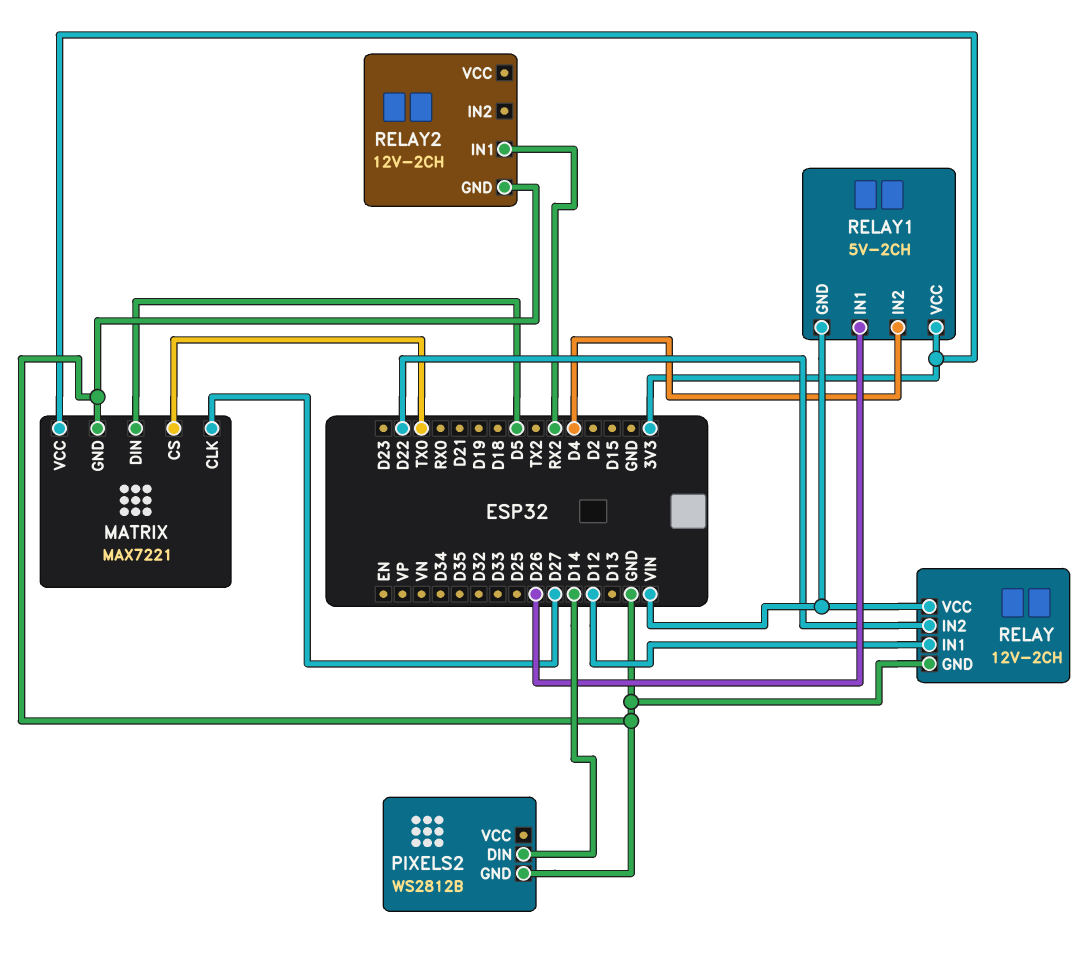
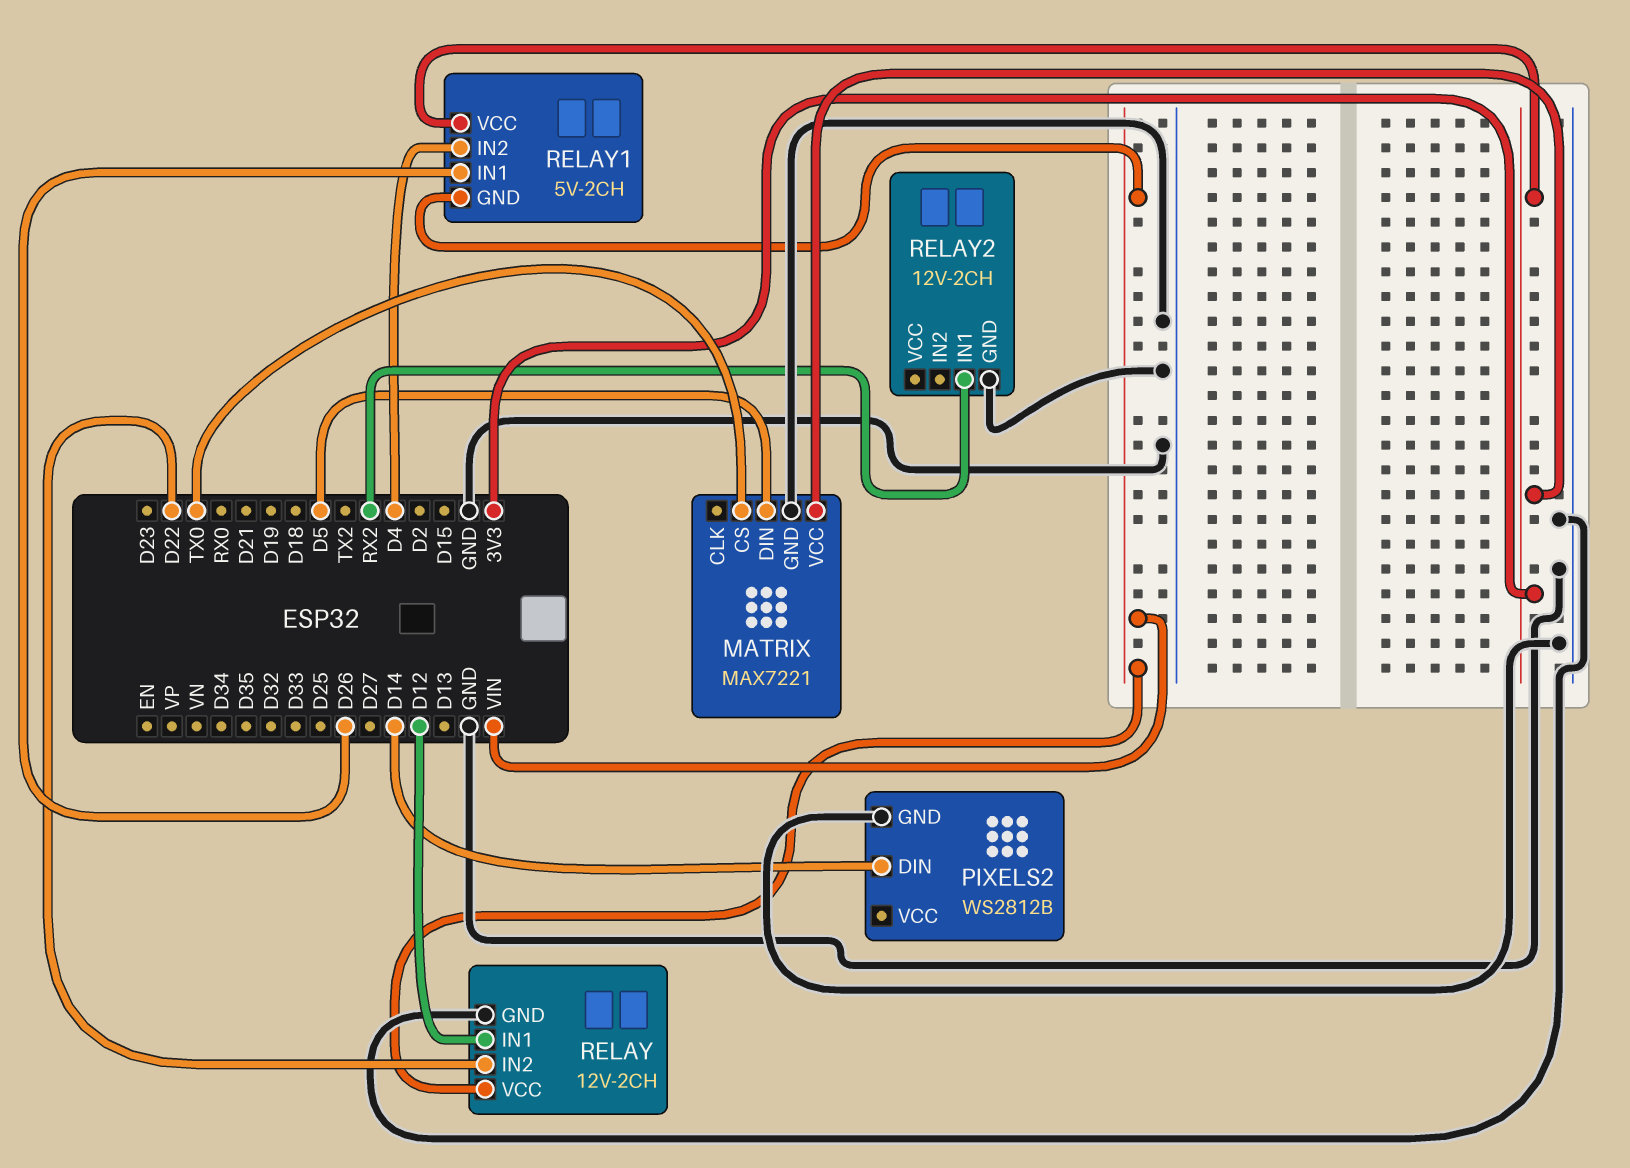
MATRIX pin CLK: D27 -> none

